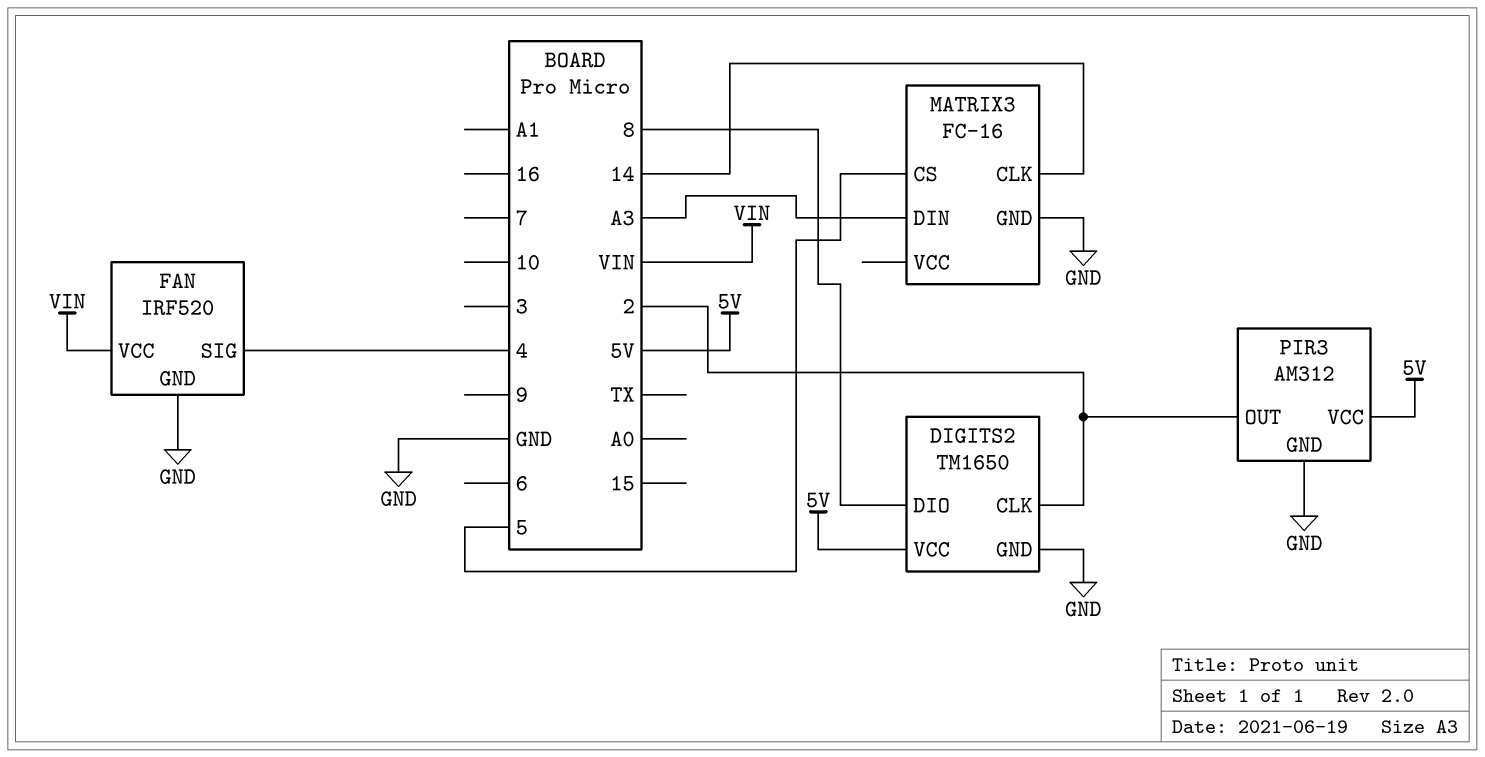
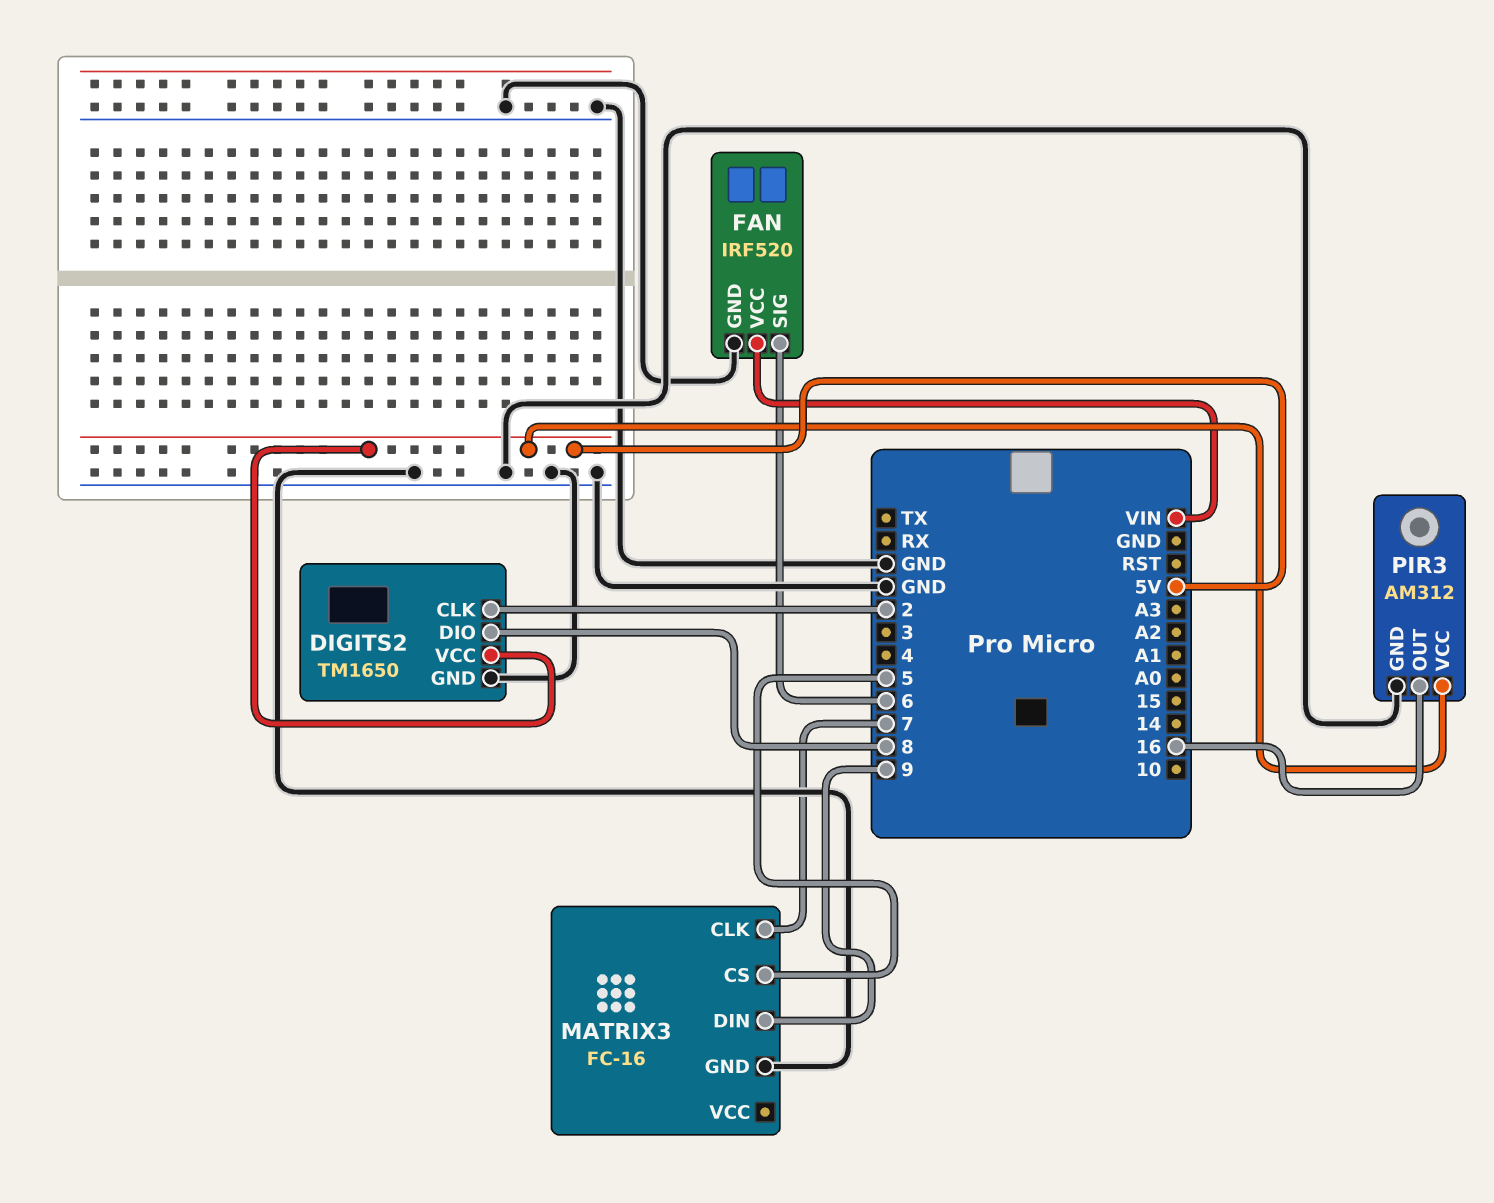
FAN pin SIG: 4 -> 6
MATRIX3 pin CLK: 14 -> 7
MATRIX3 pin DIN: A3 -> 9
PIR3 pin OUT: 2 -> 16

